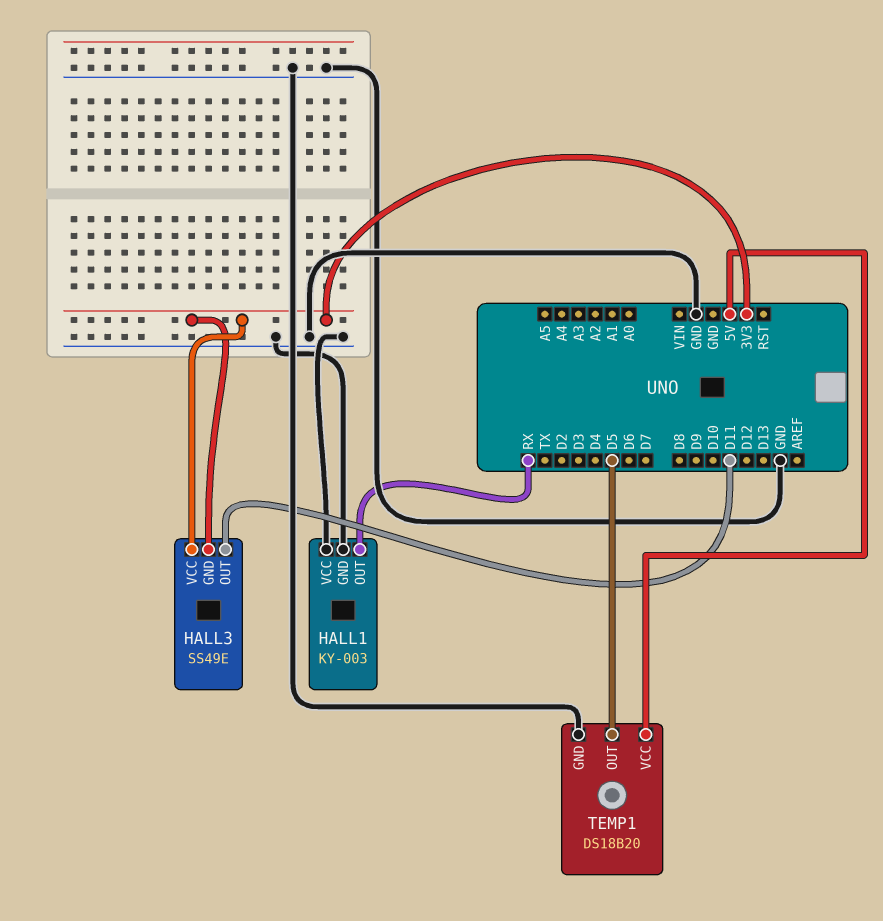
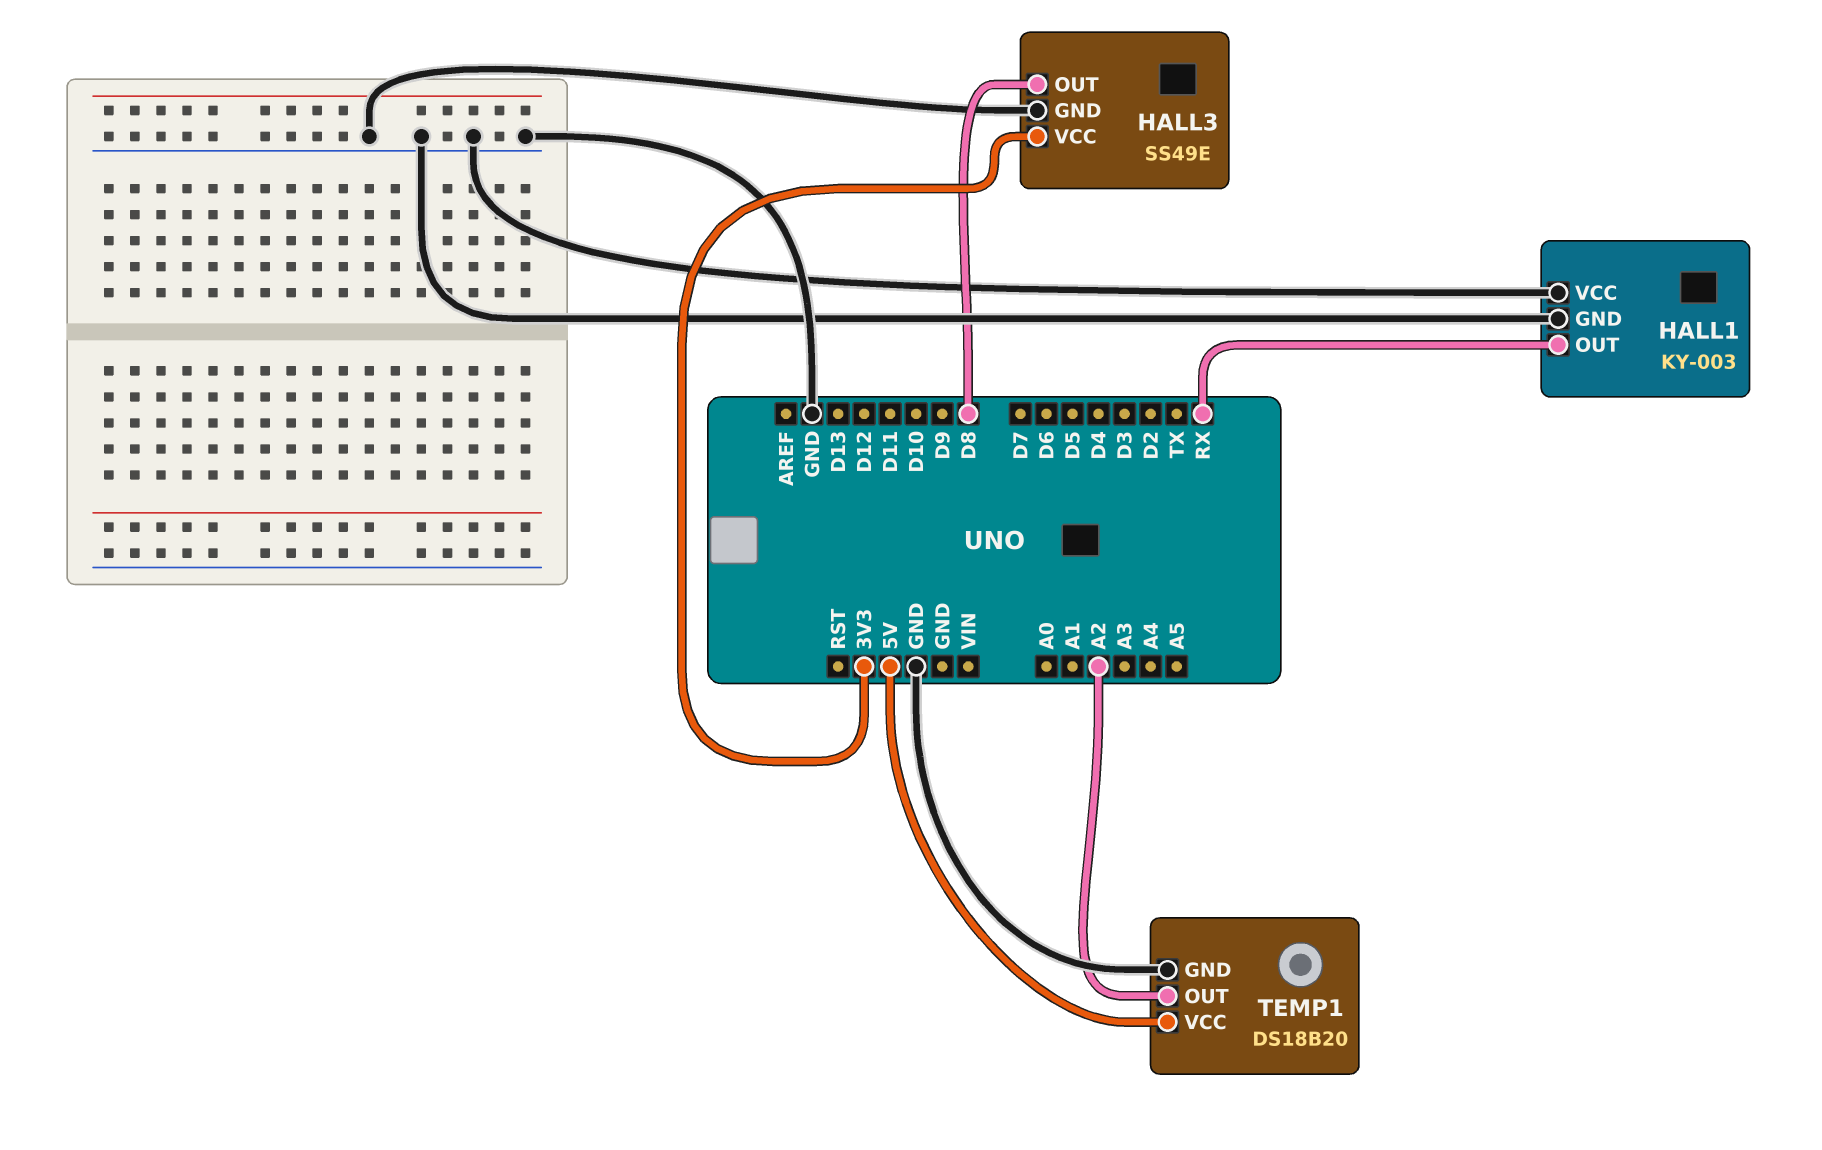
HALL3 pin GND: 3V3 -> GND
HALL3 pin OUT: D11 -> D8
TEMP1 pin OUT: D5 -> A2

